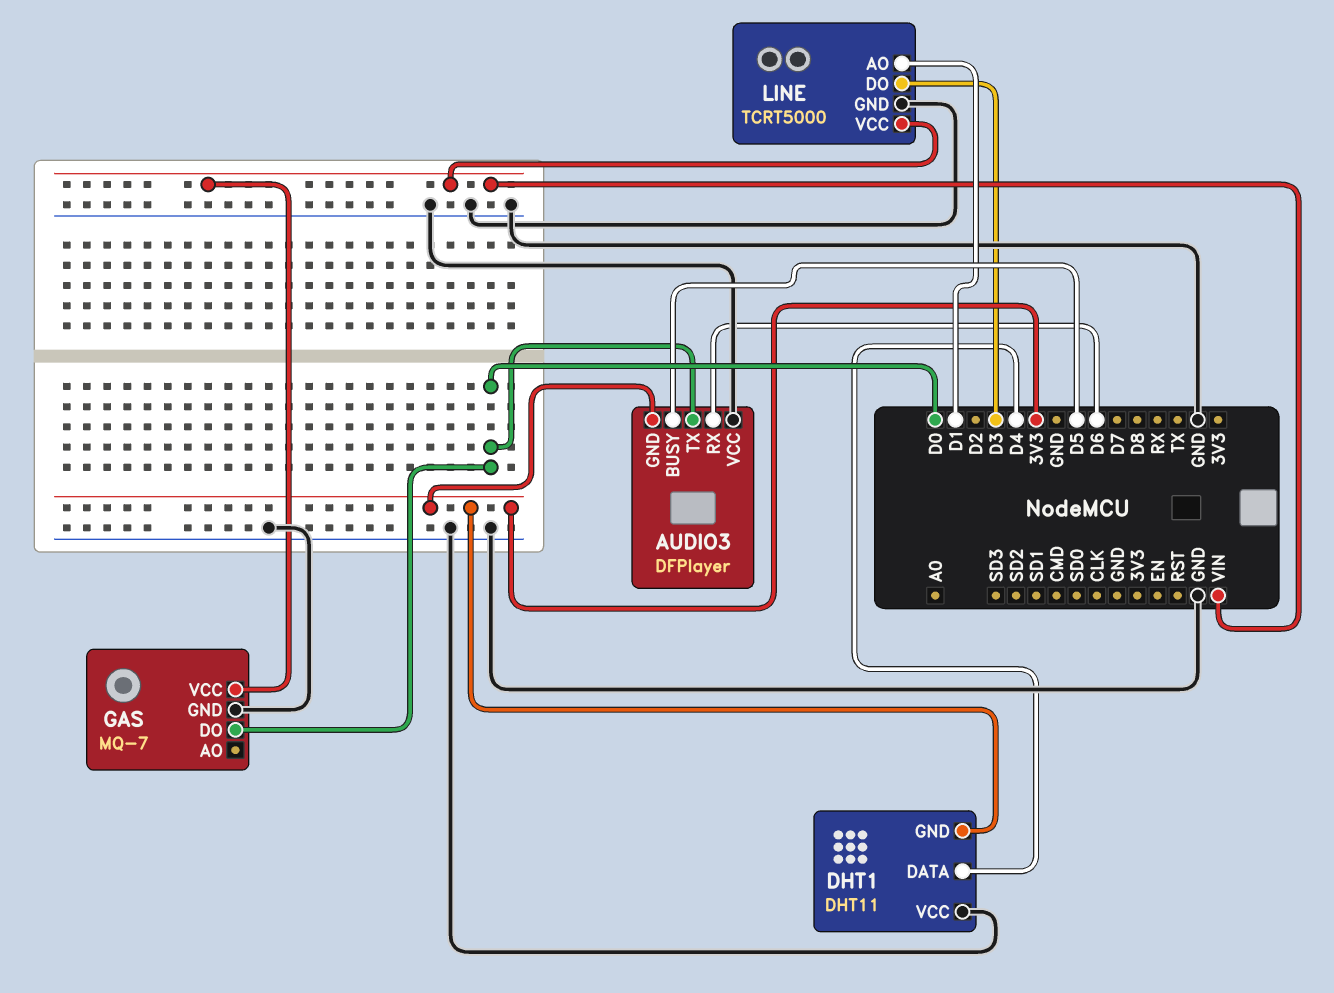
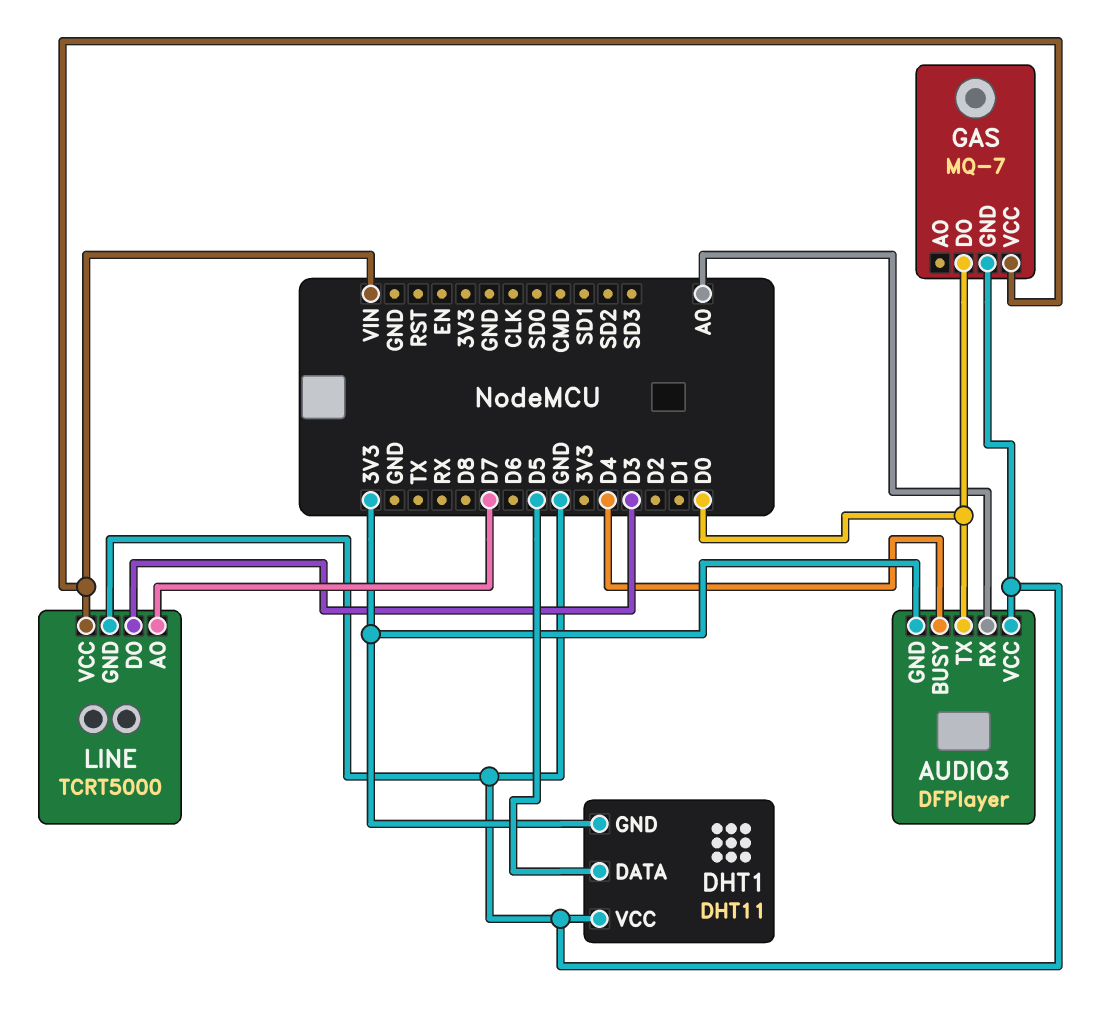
AUDIO3 pin BUSY: D5 -> D4
AUDIO3 pin RX: D6 -> A0
DHT1 pin DATA: D4 -> D5
LINE pin AO: D1 -> D7

